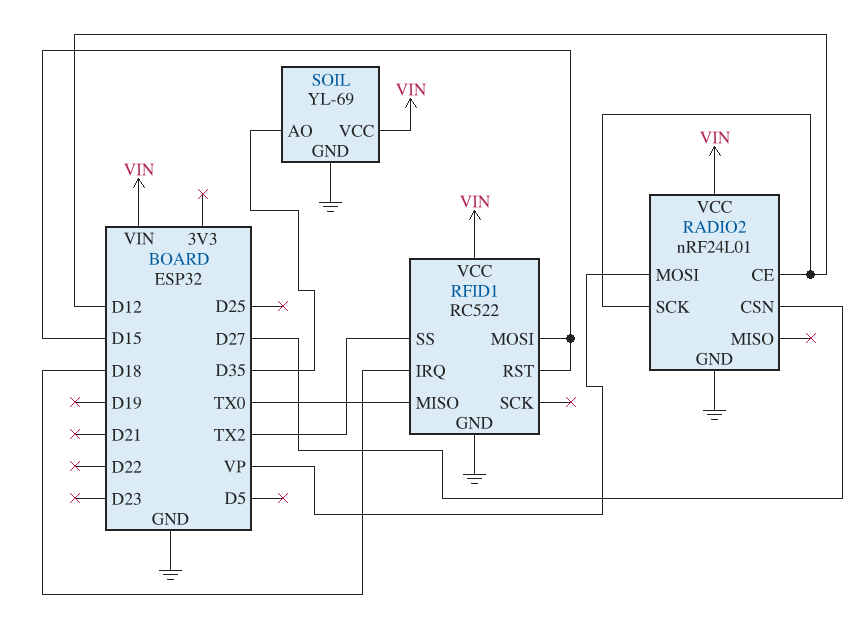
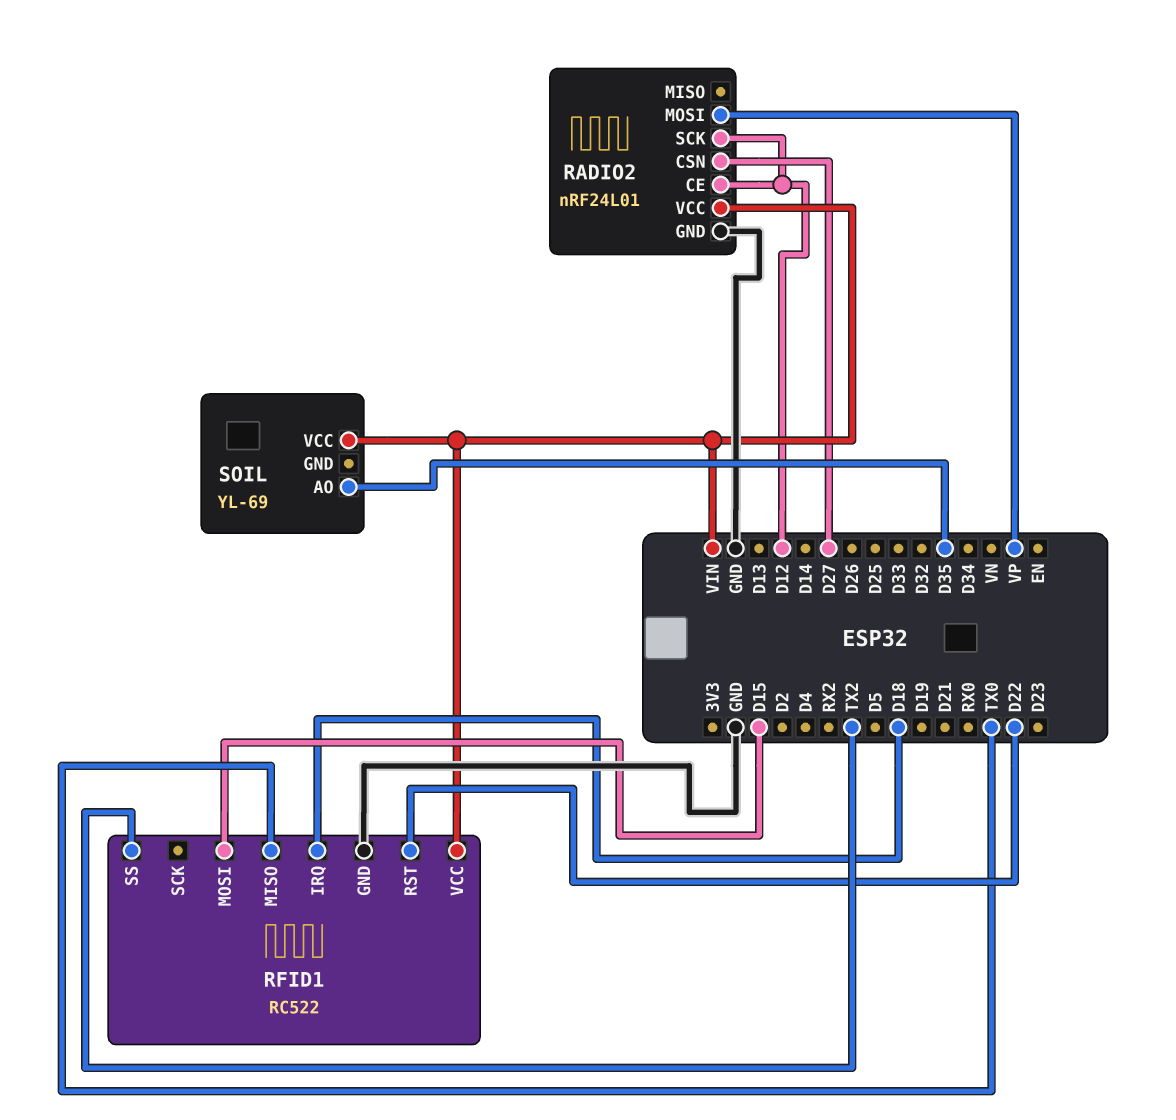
RFID1 pin RST: D15 -> D22
SOIL pin GND: GND -> none

